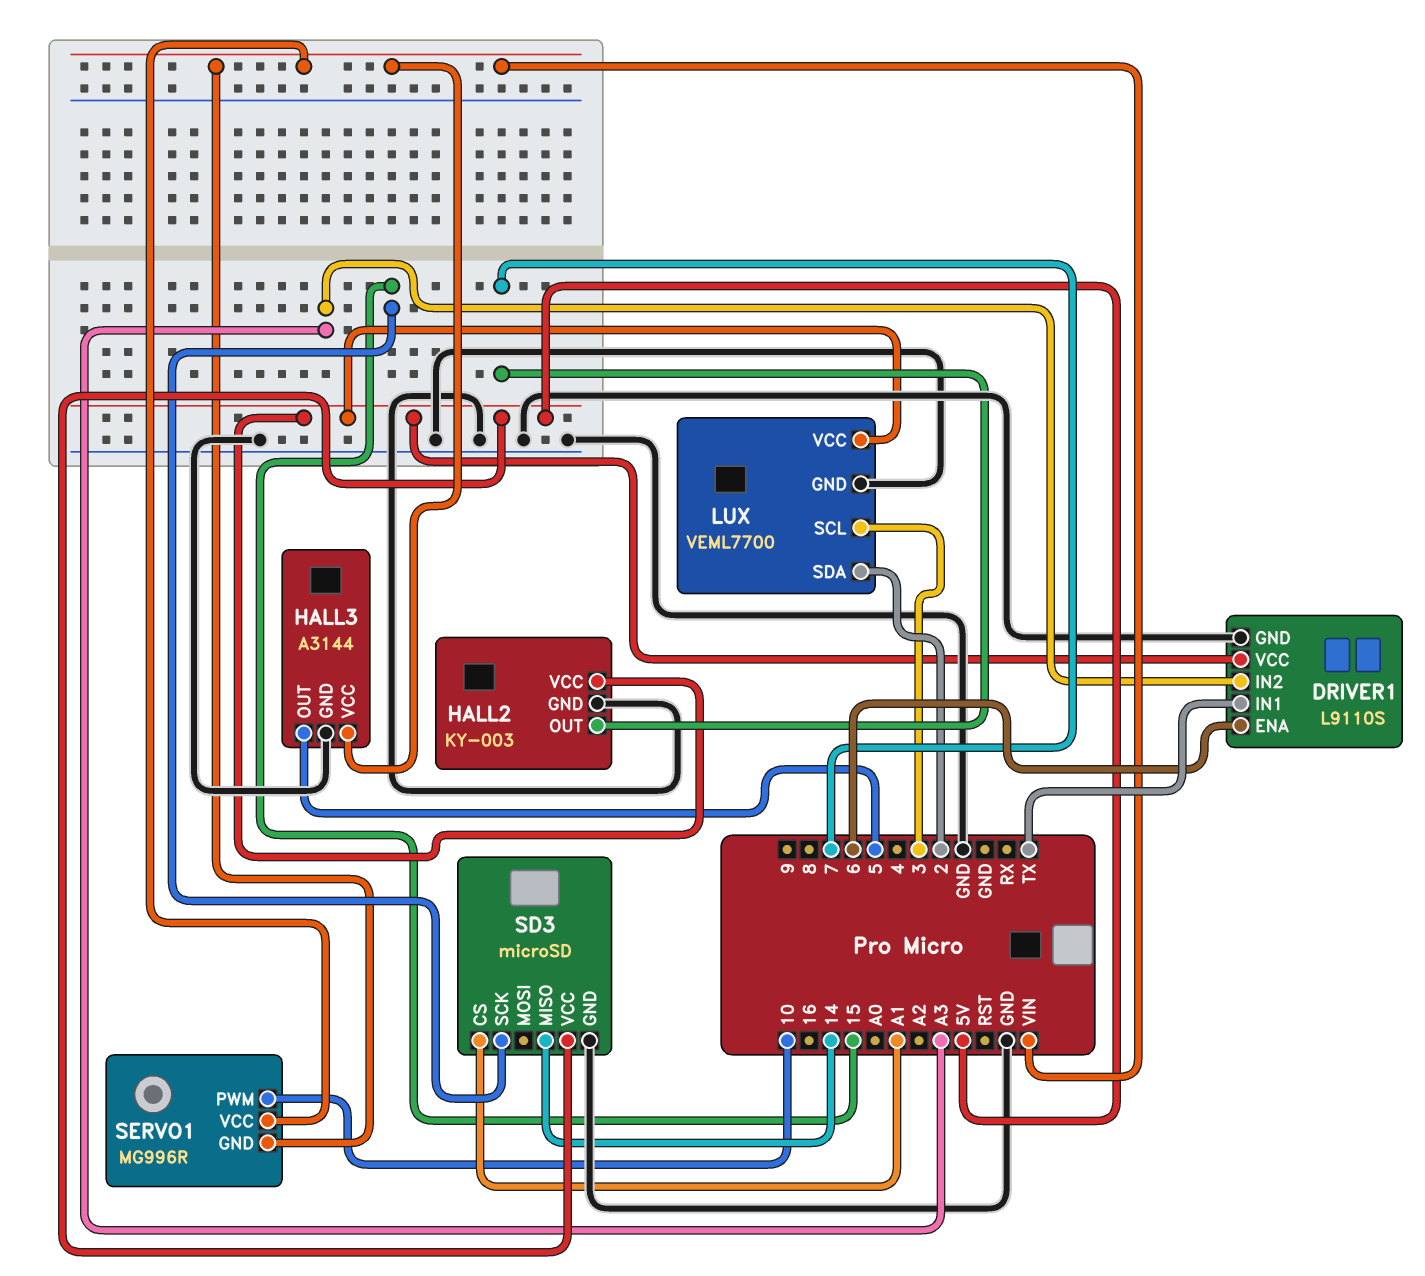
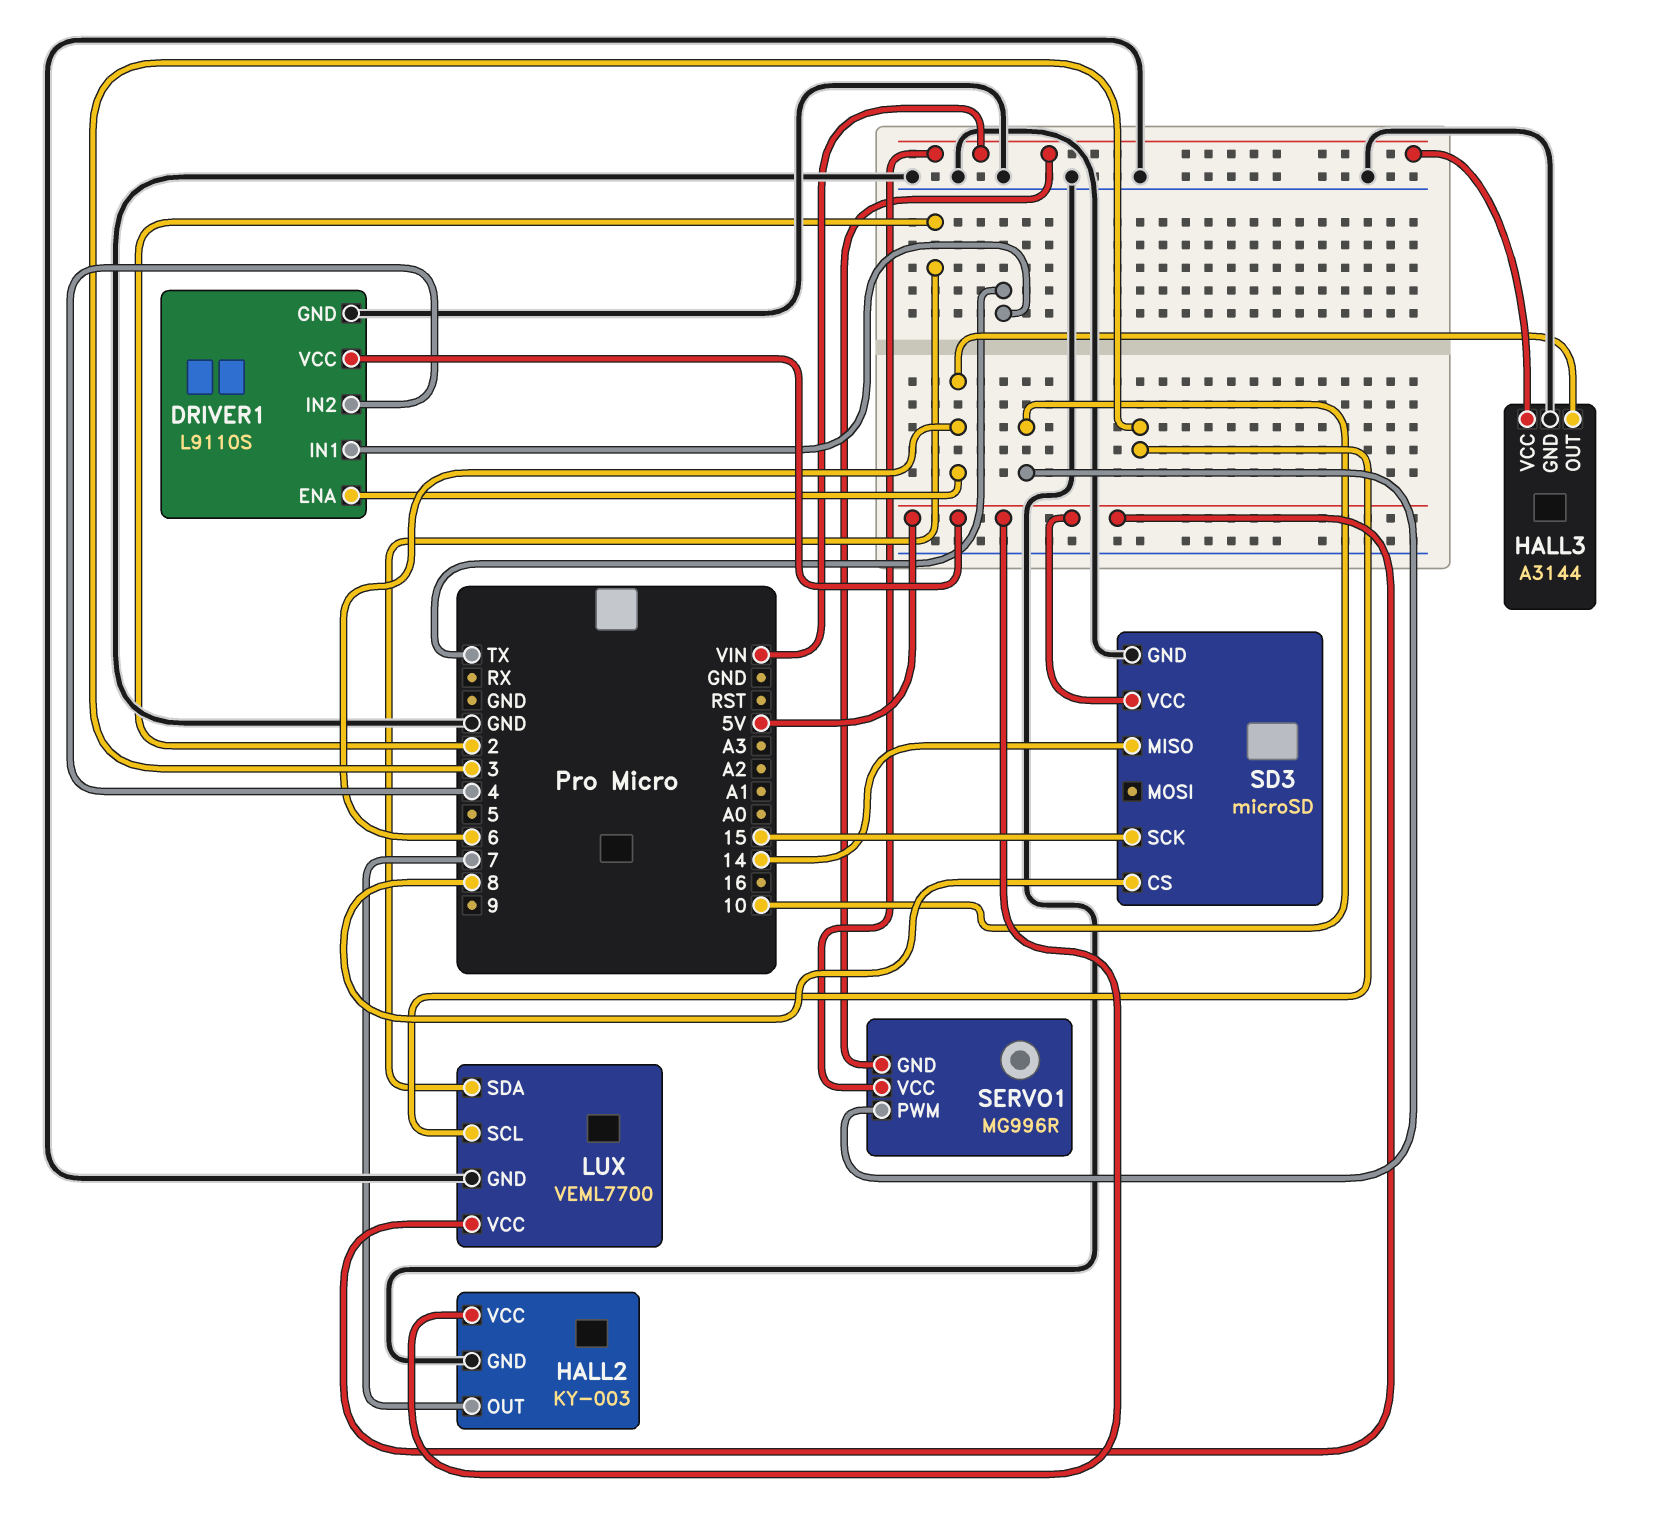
DRIVER1 pin IN2: A3 -> 4
HALL3 pin OUT: 5 -> 6
SD3 pin CS: A1 -> 8

